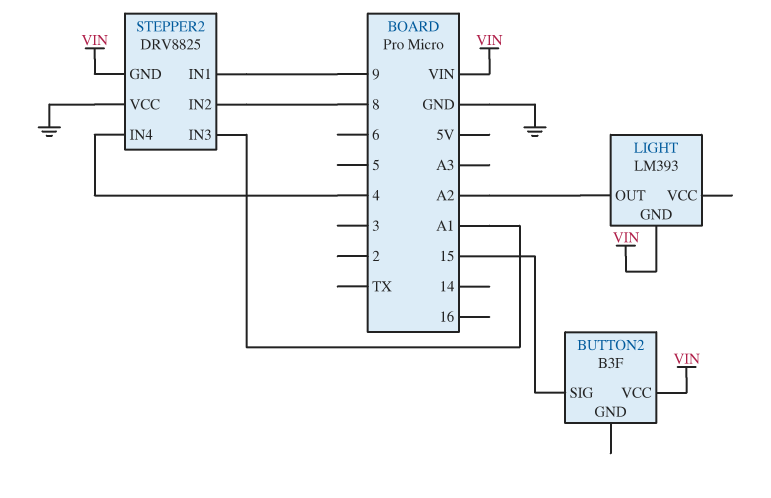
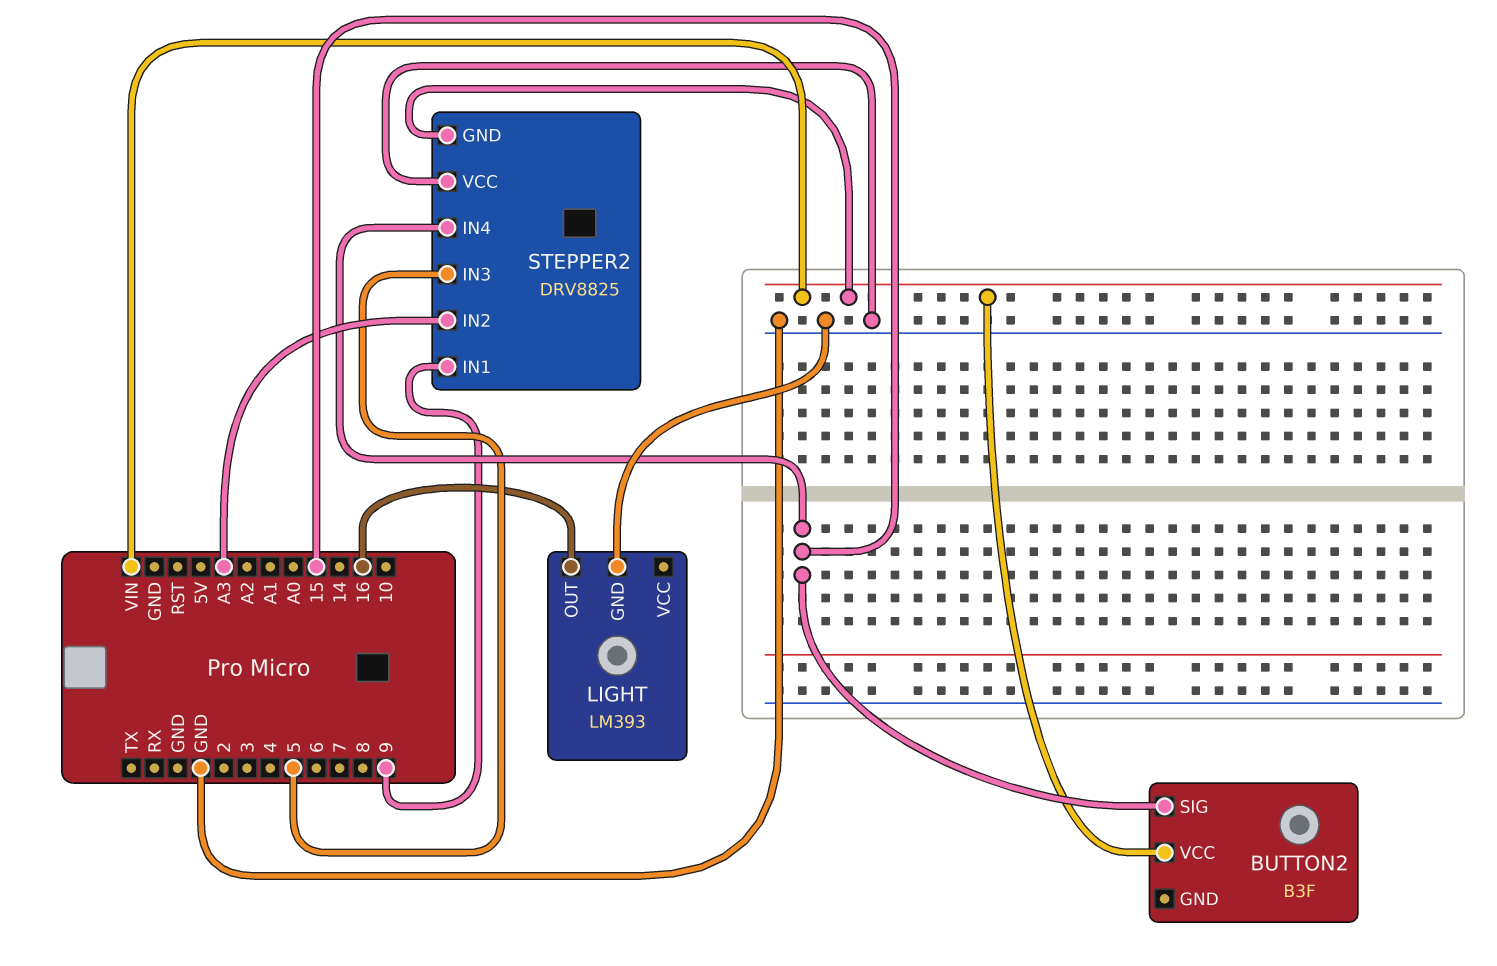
LIGHT pin GND: VIN -> GND
LIGHT pin OUT: A2 -> 16
STEPPER2 pin IN2: 8 -> A3
STEPPER2 pin IN3: A1 -> 5
STEPPER2 pin IN4: 4 -> 15

